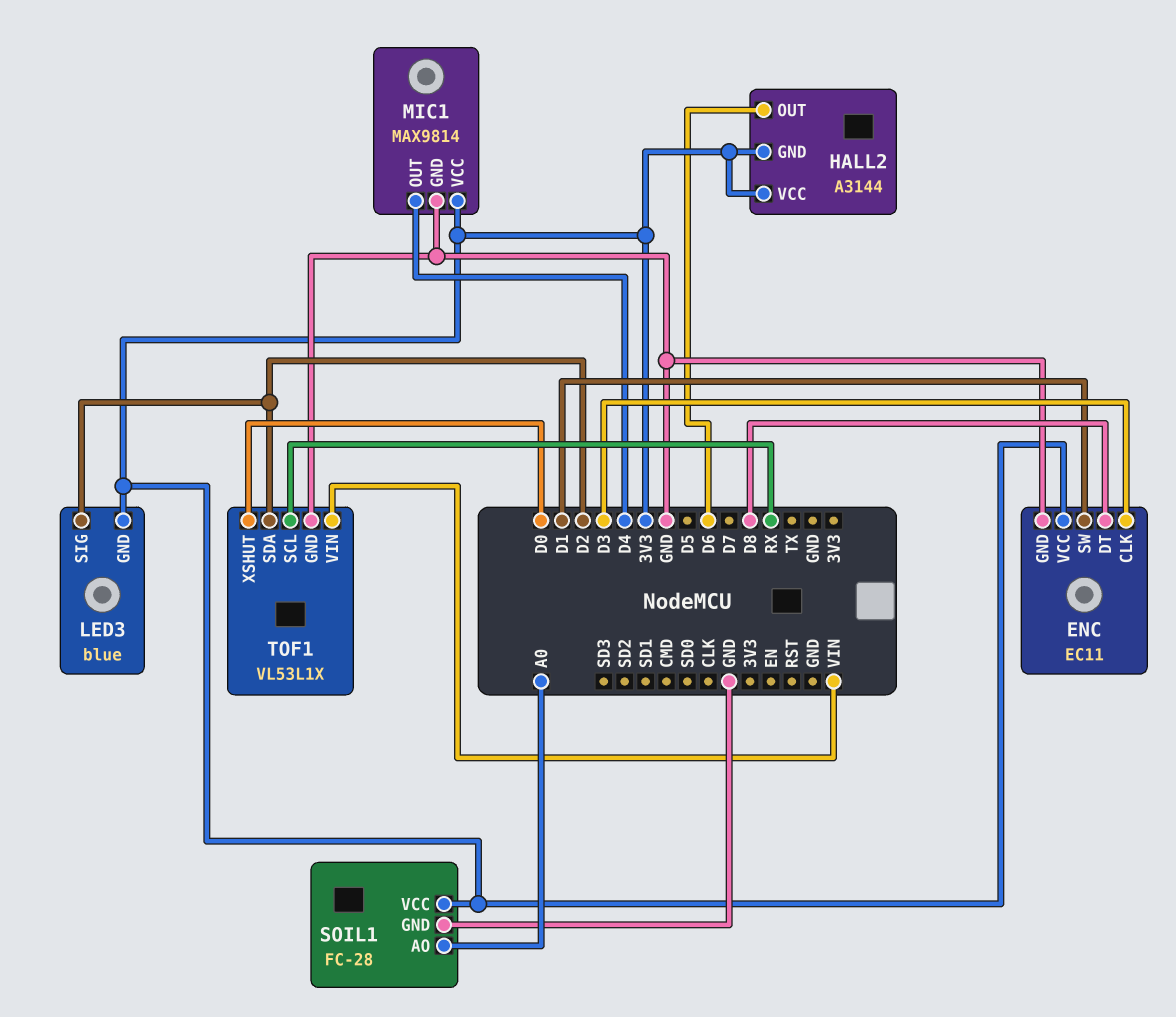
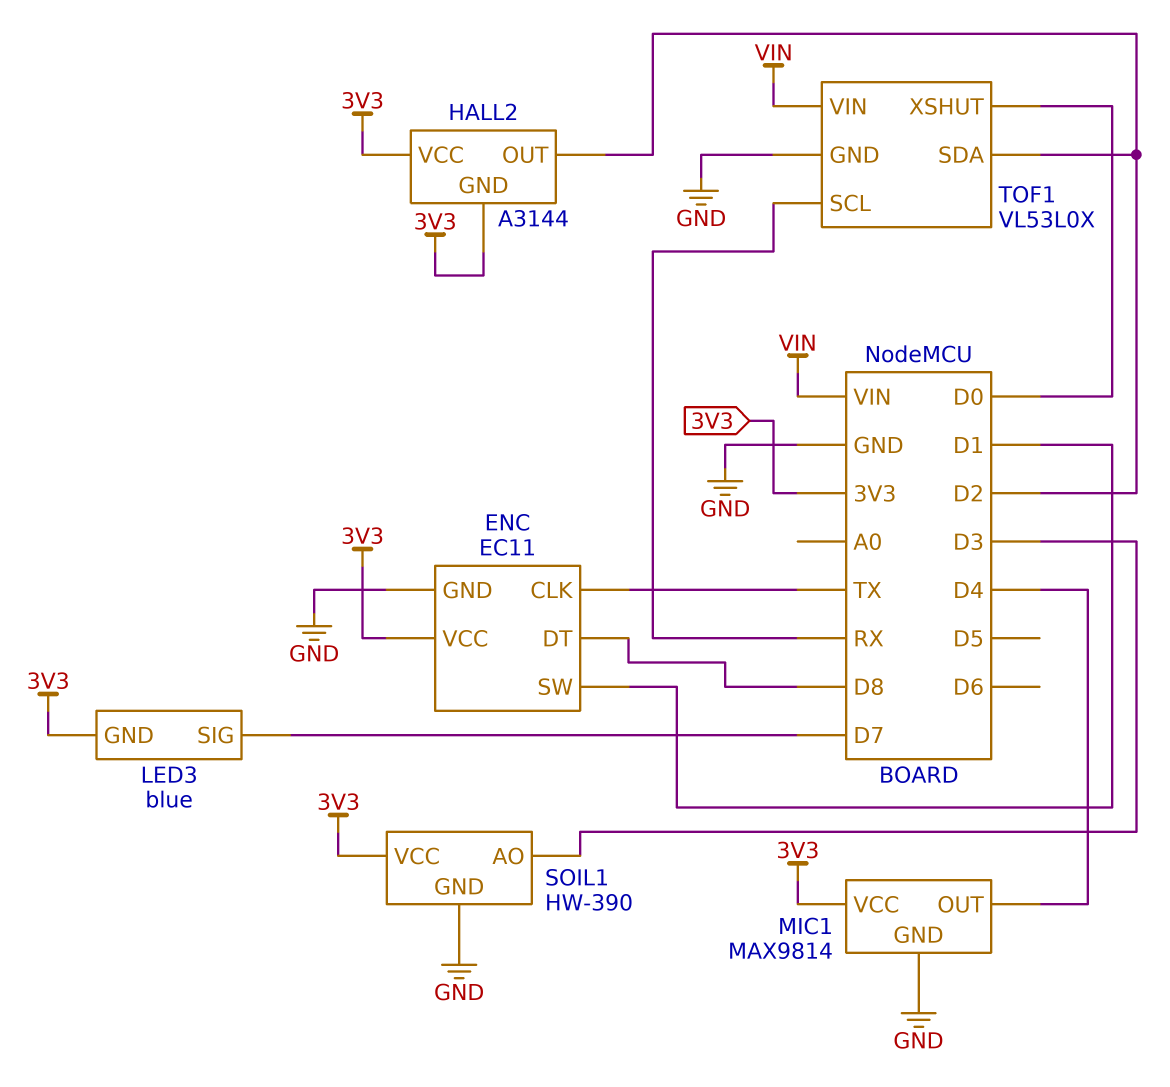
ENC pin CLK: D3 -> TX
HALL2 pin OUT: D6 -> D2
LED3 pin SIG: D2 -> D7
SOIL1: FC-28 -> HW-390
SOIL1 pin AO: A0 -> D3
TOF1: VL53L1X -> VL53L0X

